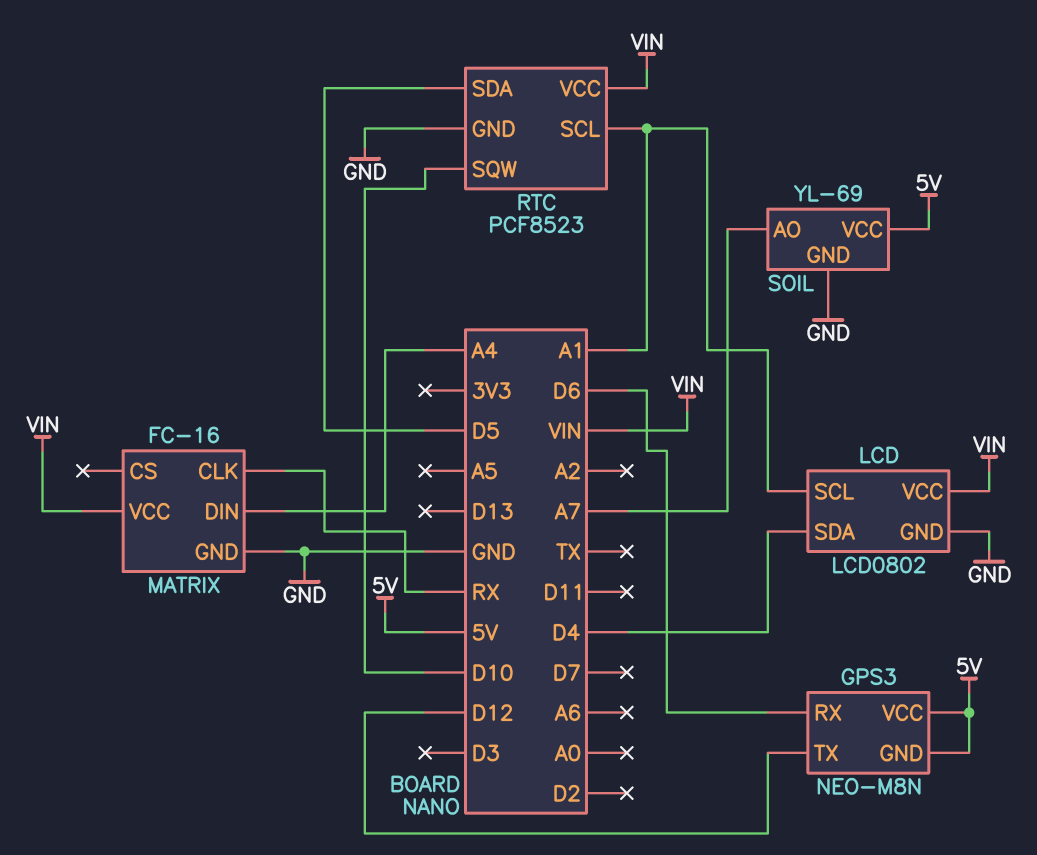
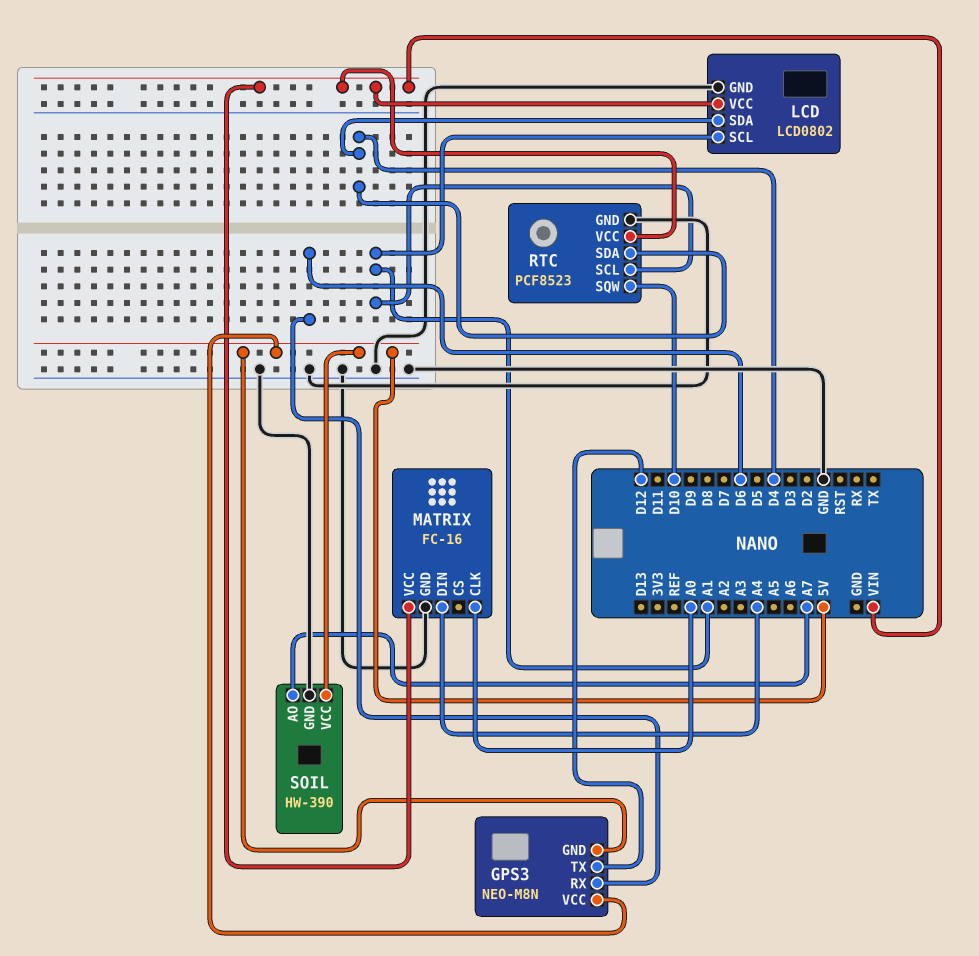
MATRIX pin CLK: RX -> A0
RTC pin SDA: D5 -> D4
SOIL: YL-69 -> HW-390

